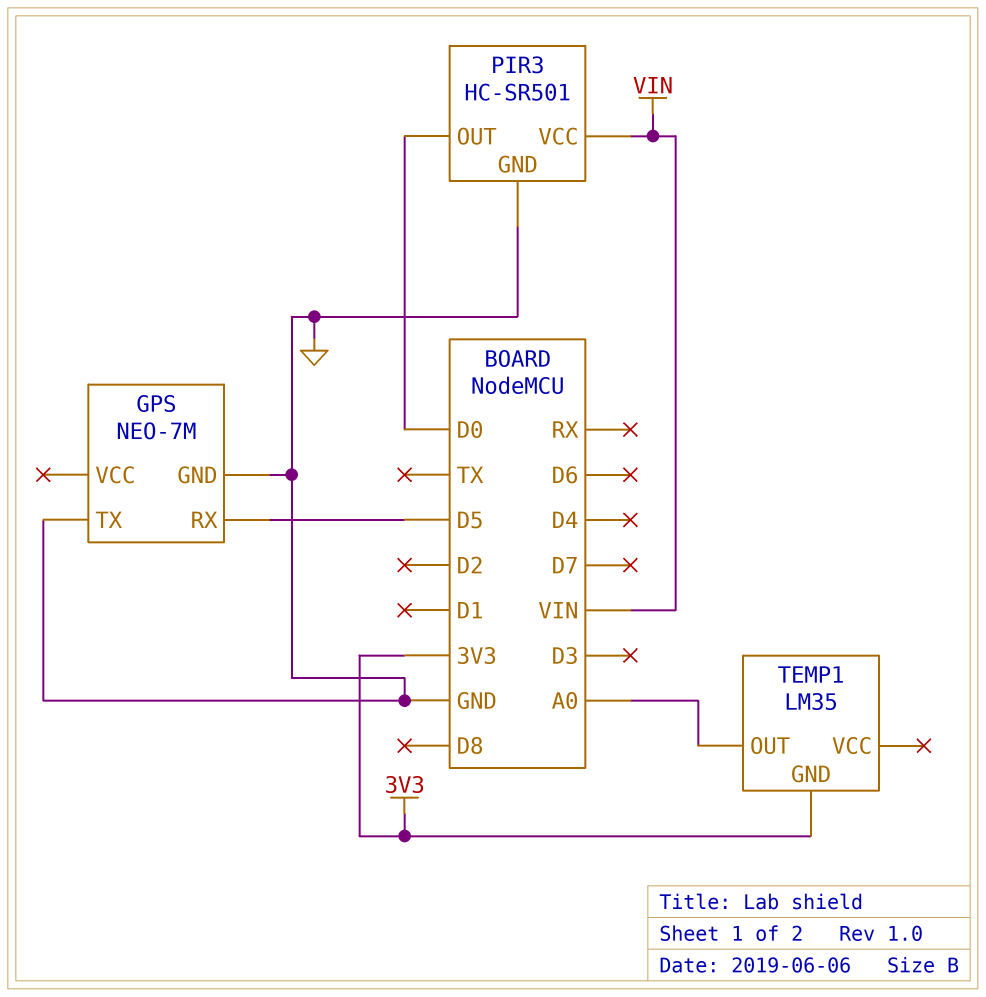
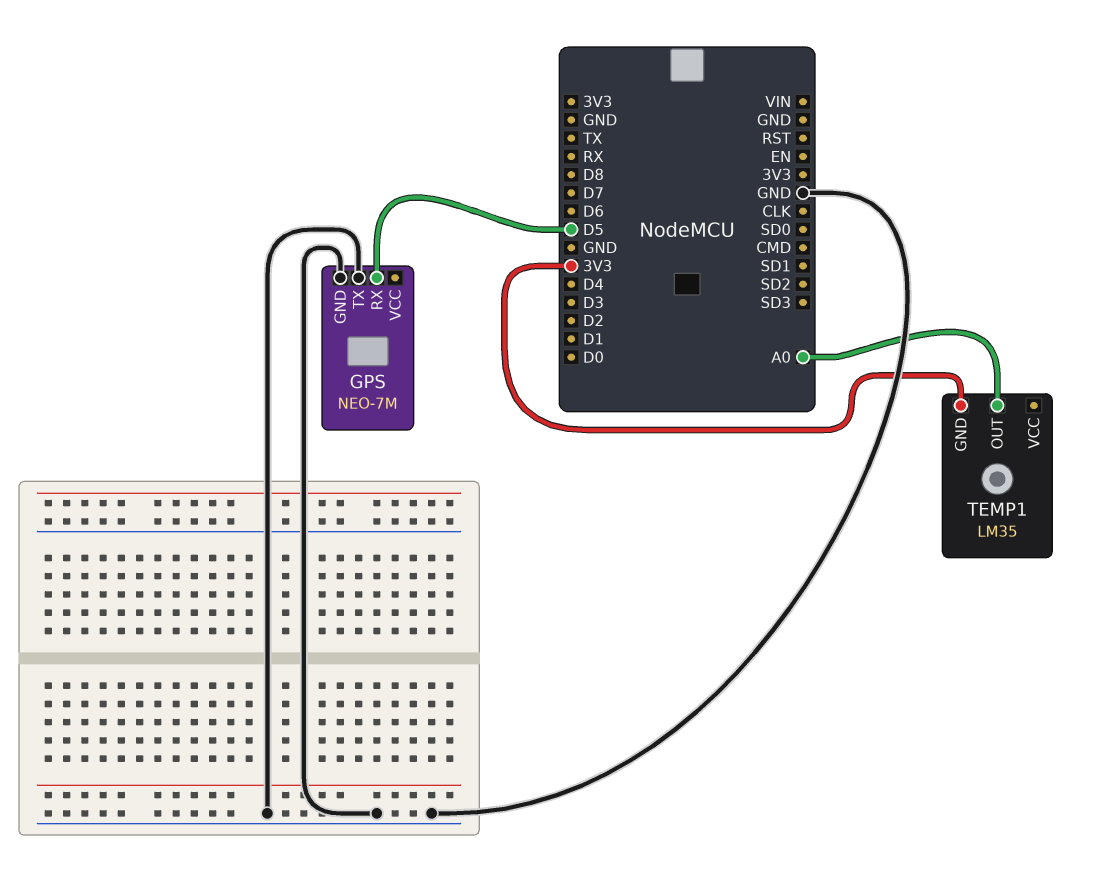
PIR3: HC-SR501 -> none
PIR3 pin GND: GND -> none
PIR3 pin OUT: D0 -> none
PIR3 pin VCC: VIN -> none

